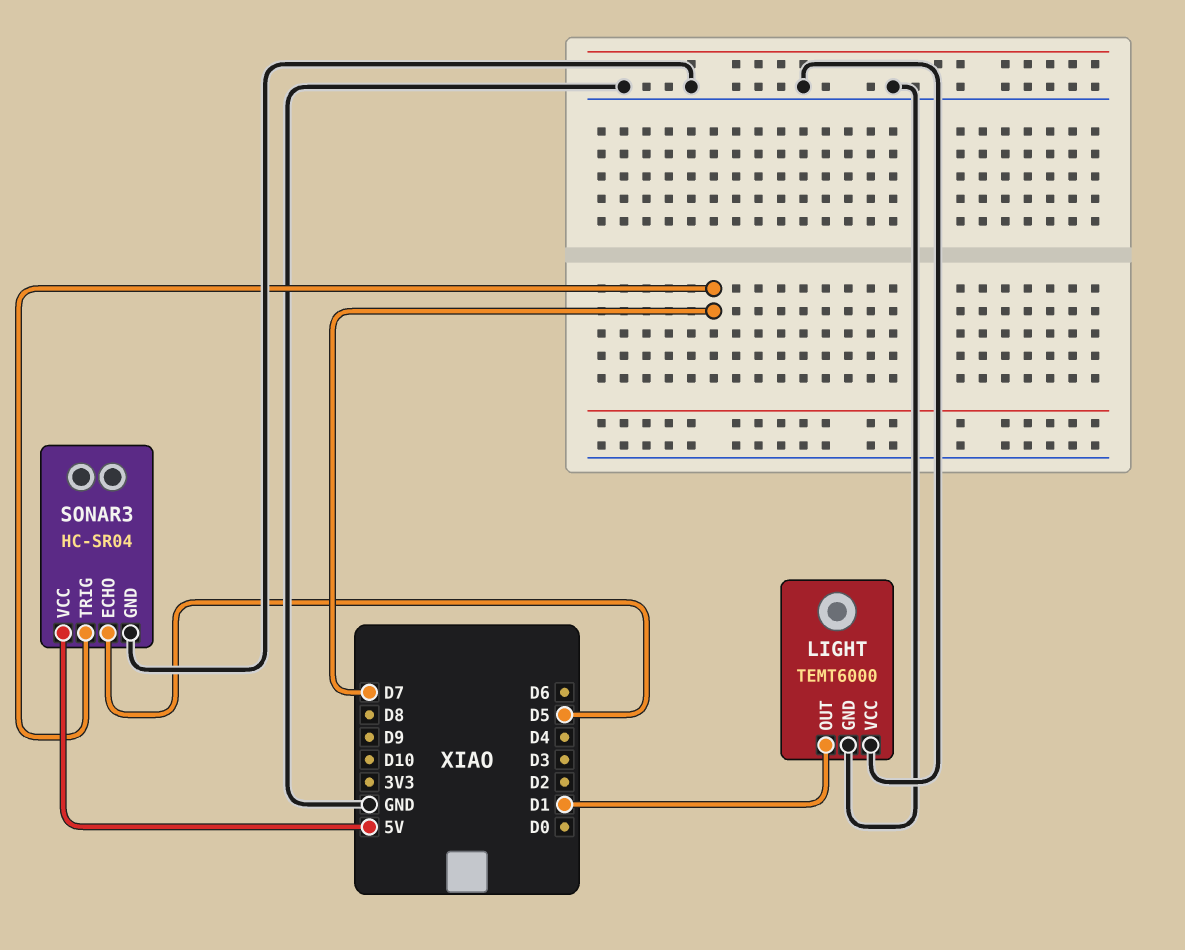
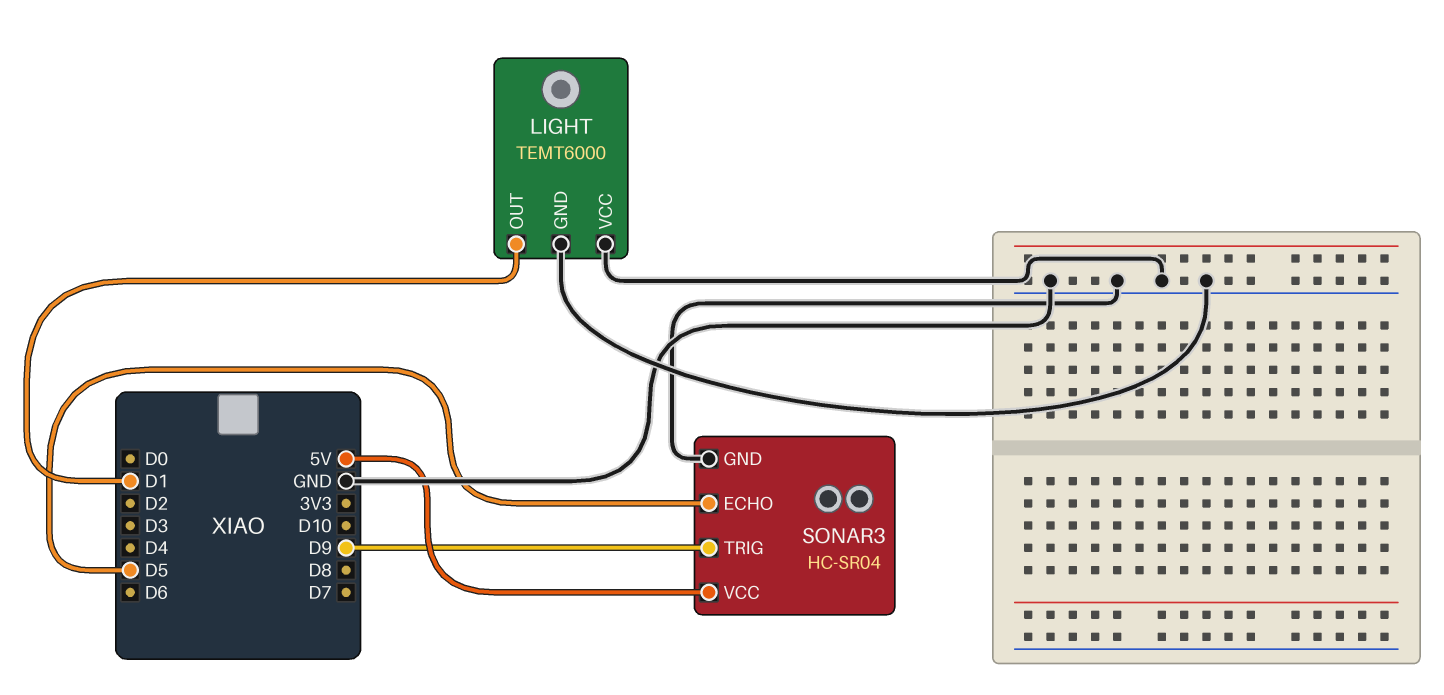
SONAR3 pin TRIG: D7 -> D9

